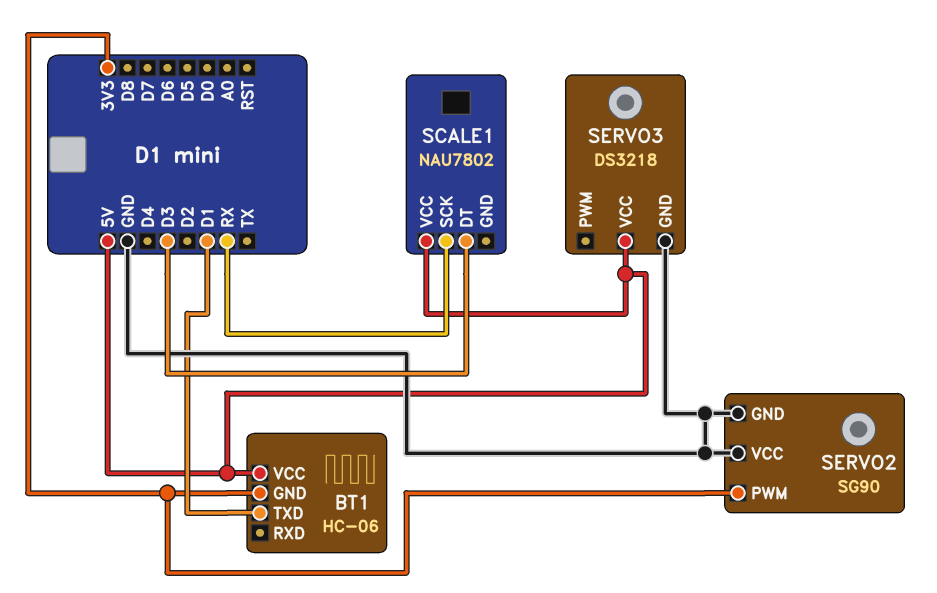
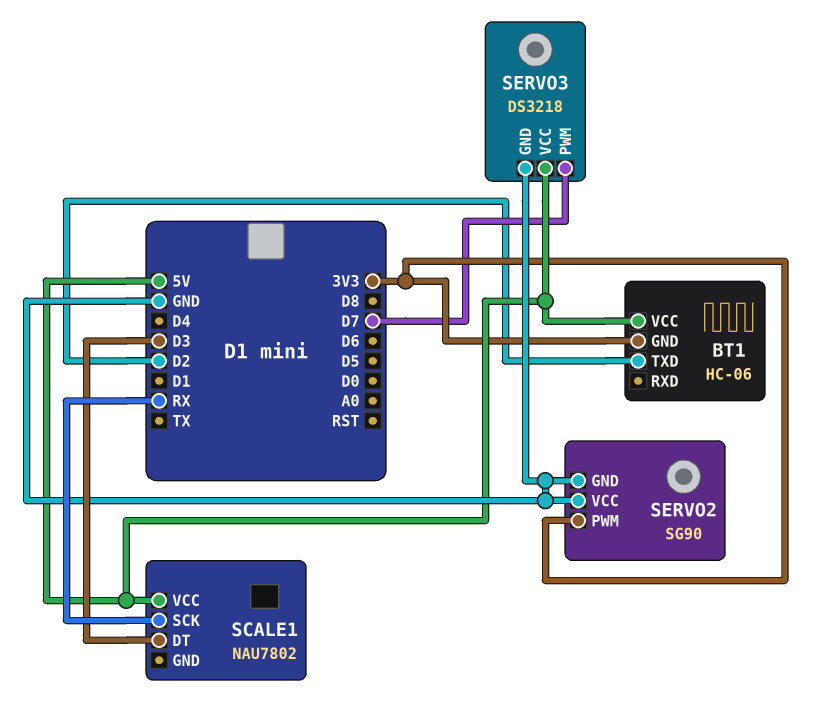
BT1 pin TXD: D1 -> D2
SERVO3 pin PWM: none -> D7

